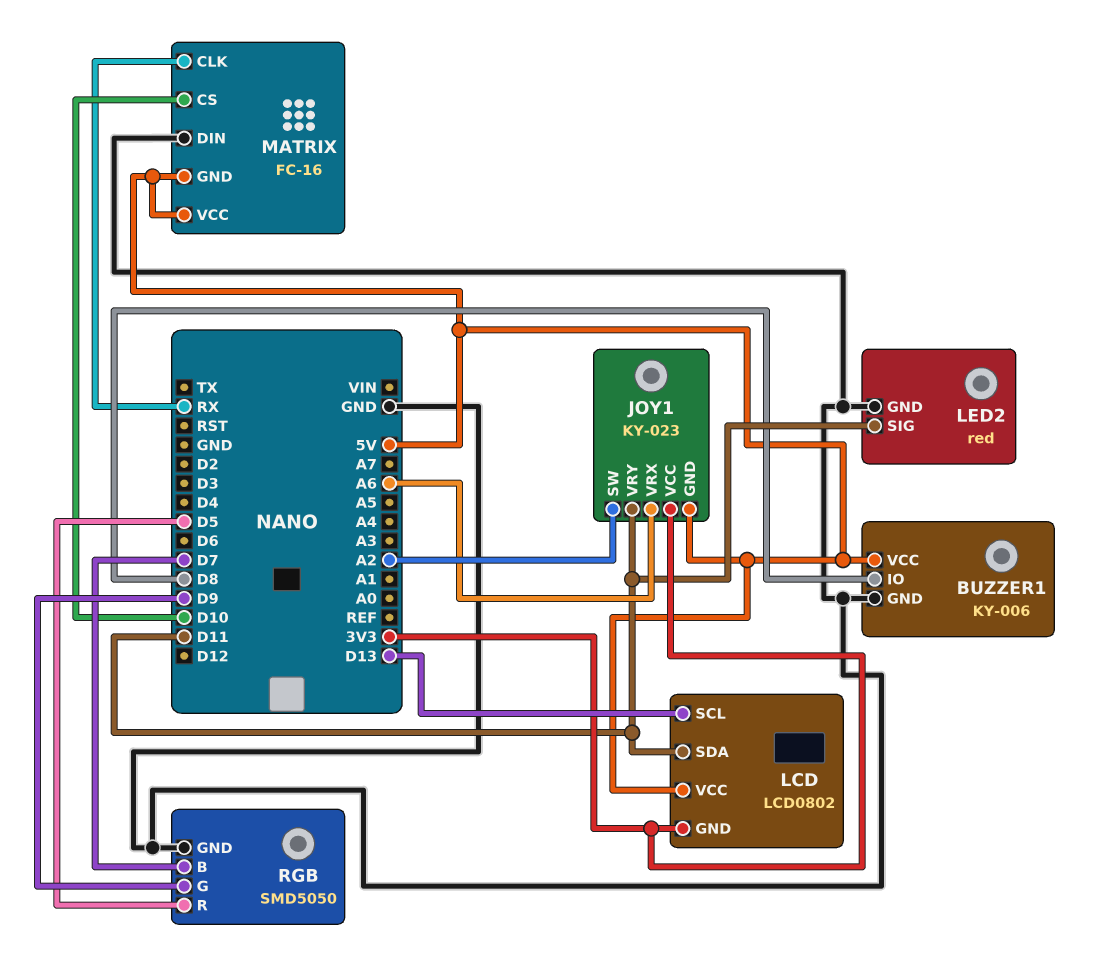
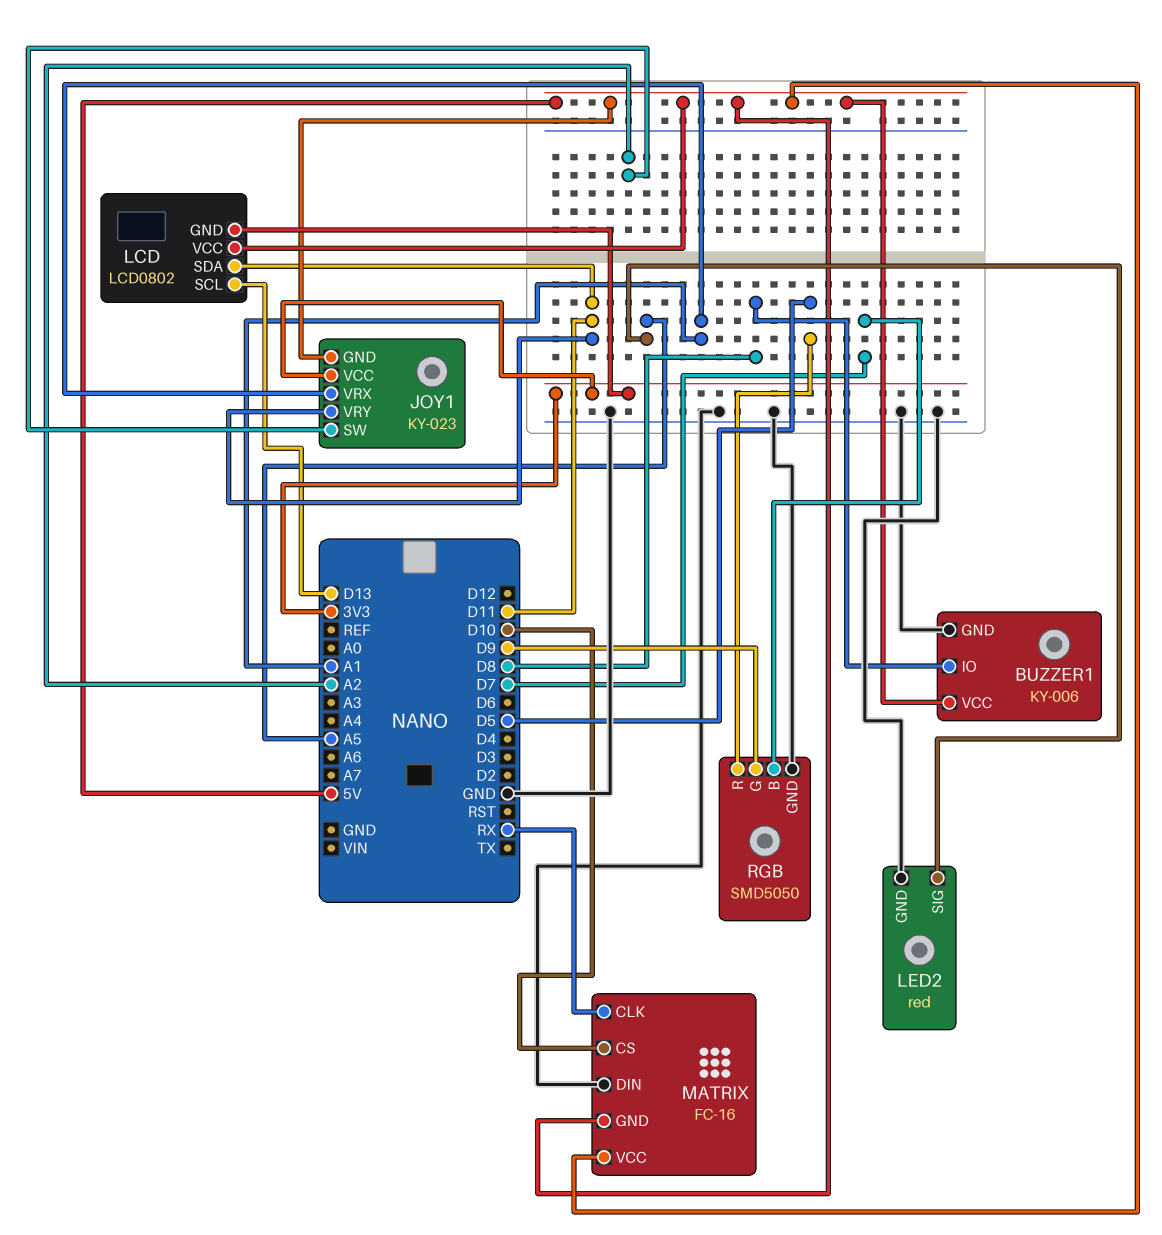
JOY1 pin VRX: A6 -> A1
LED2 pin SIG: D11 -> A5

